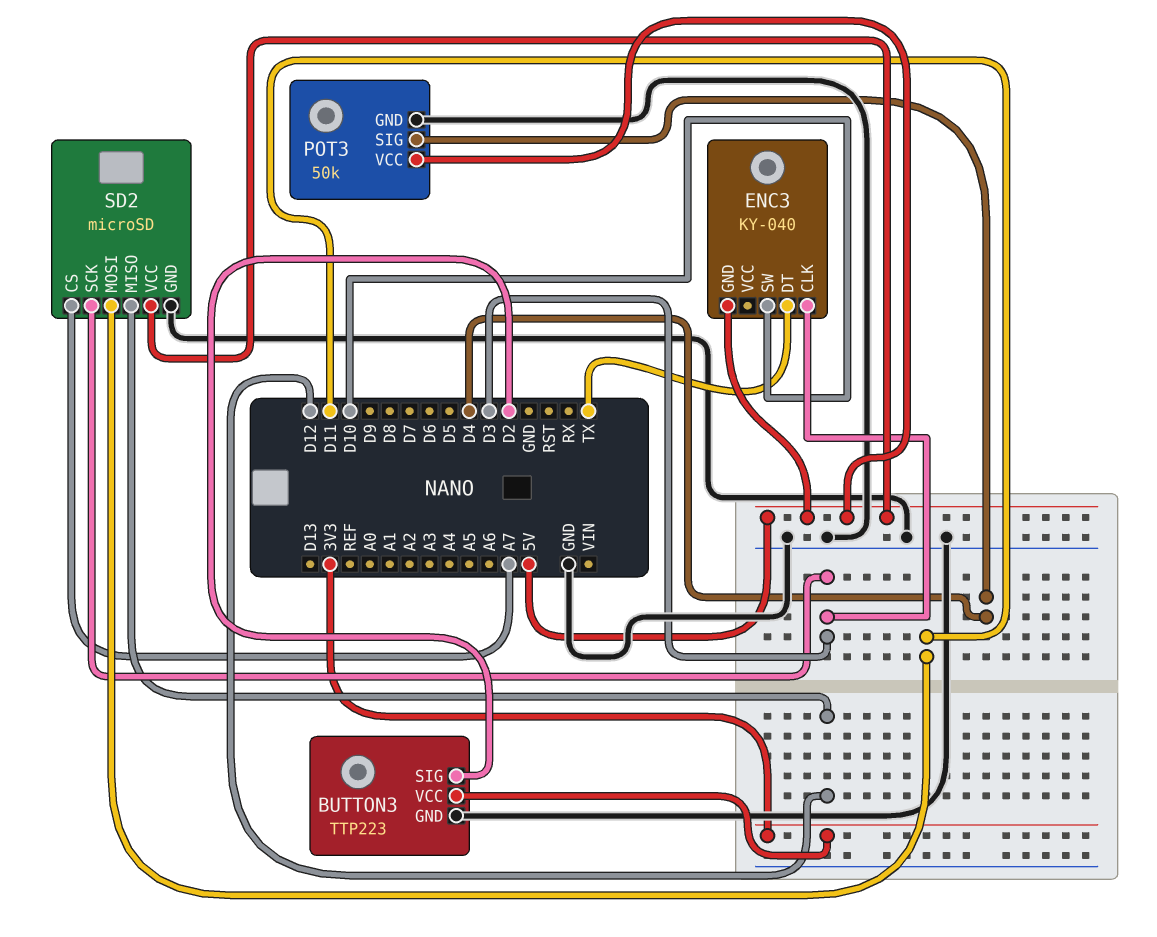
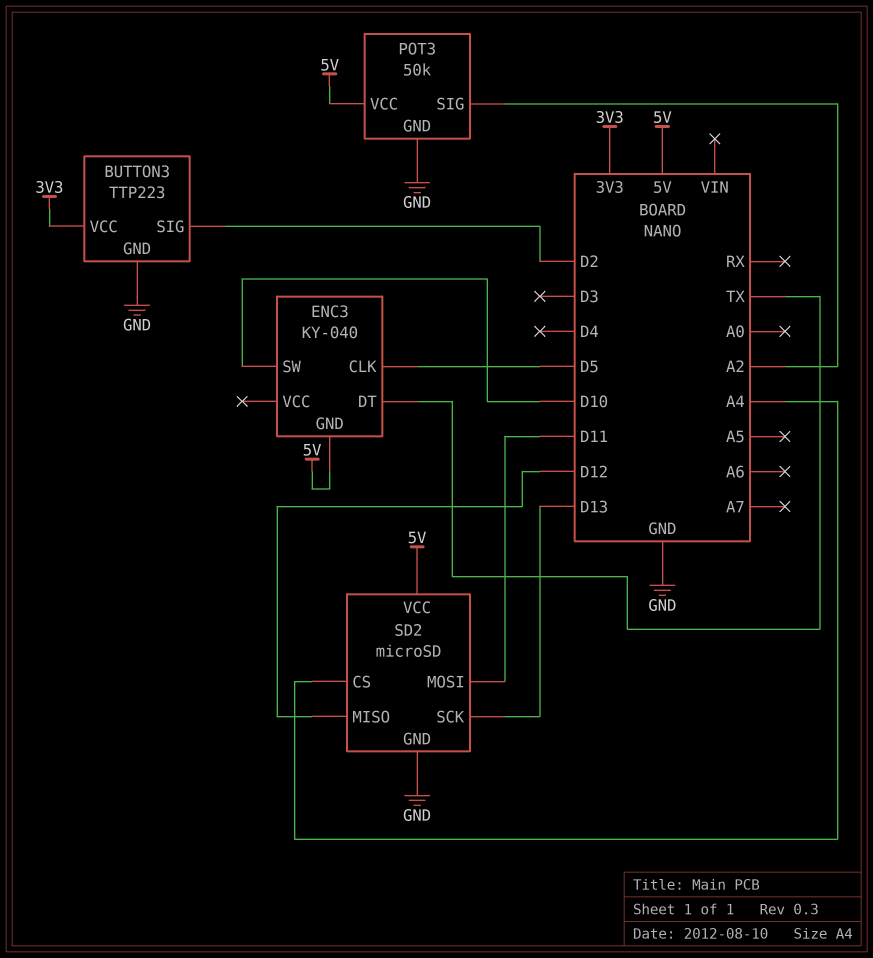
ENC3 pin CLK: D3 -> D5
POT3 pin SIG: D4 -> A2
SD2 pin CS: A7 -> A4
SD2 pin SCK: D3 -> D13

